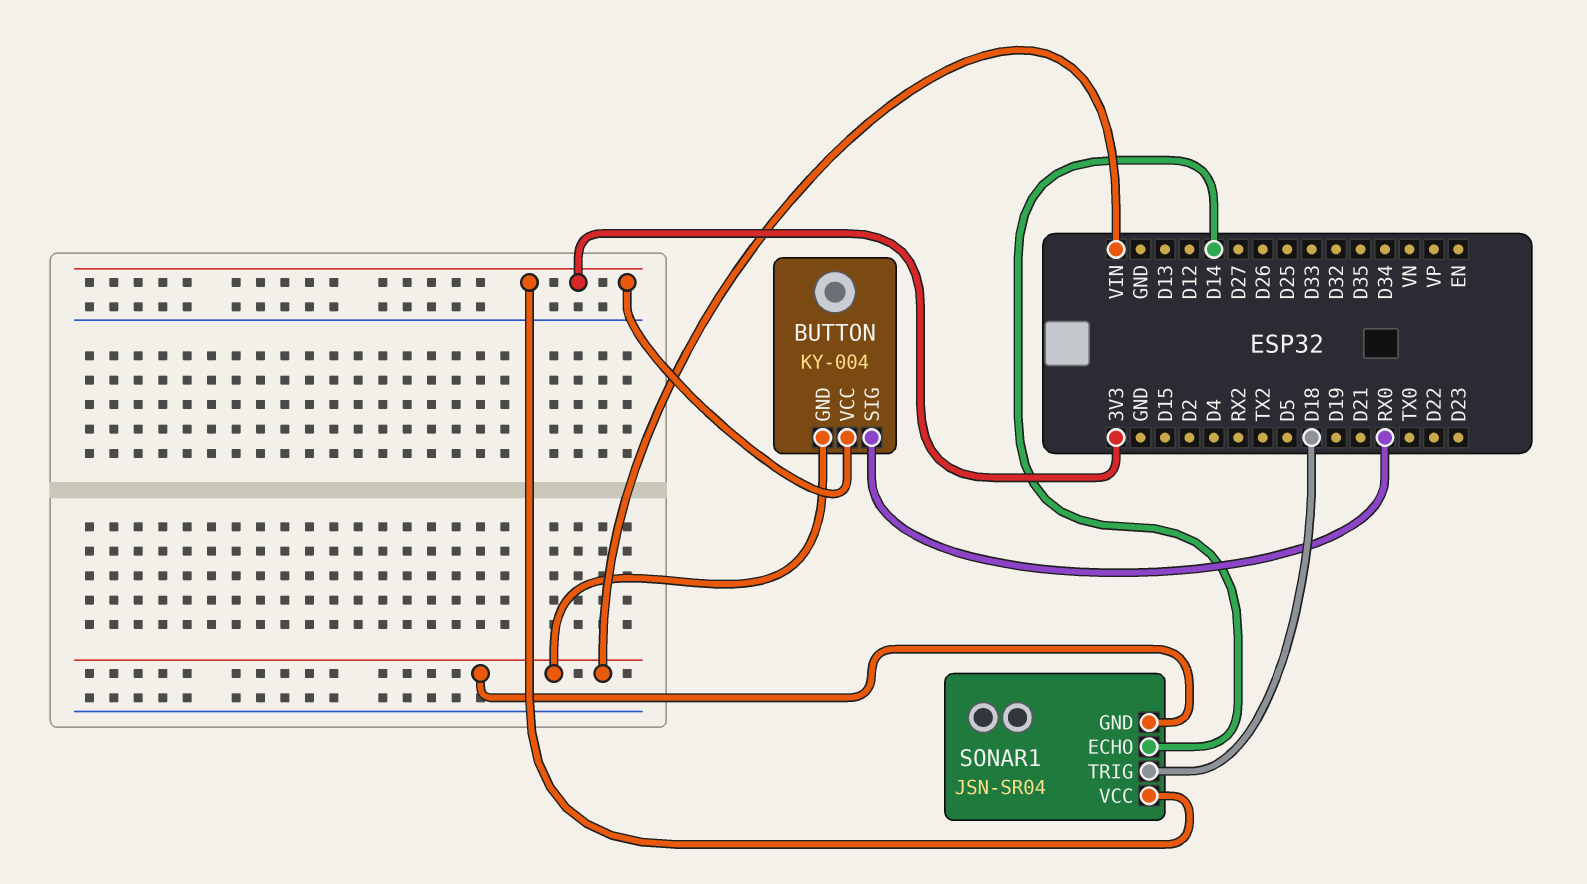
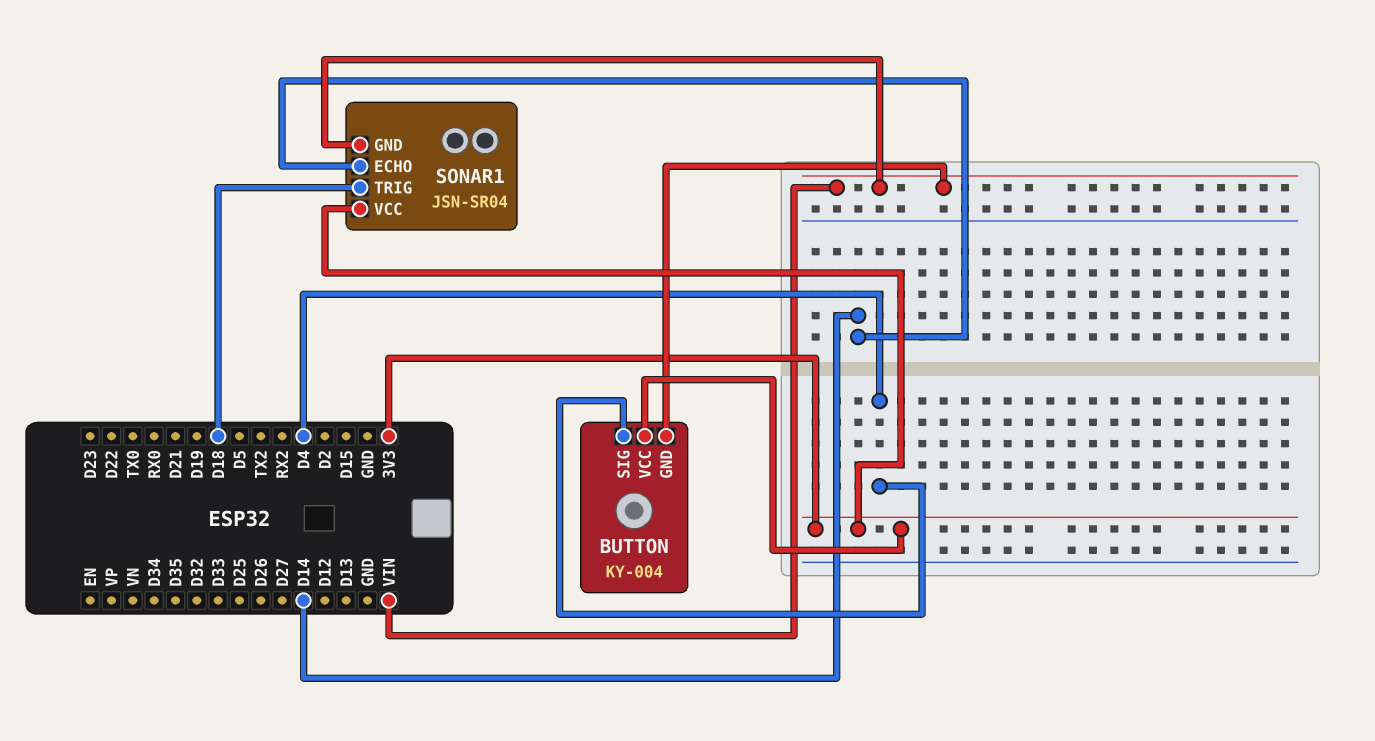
BUTTON pin SIG: RX0 -> D4

